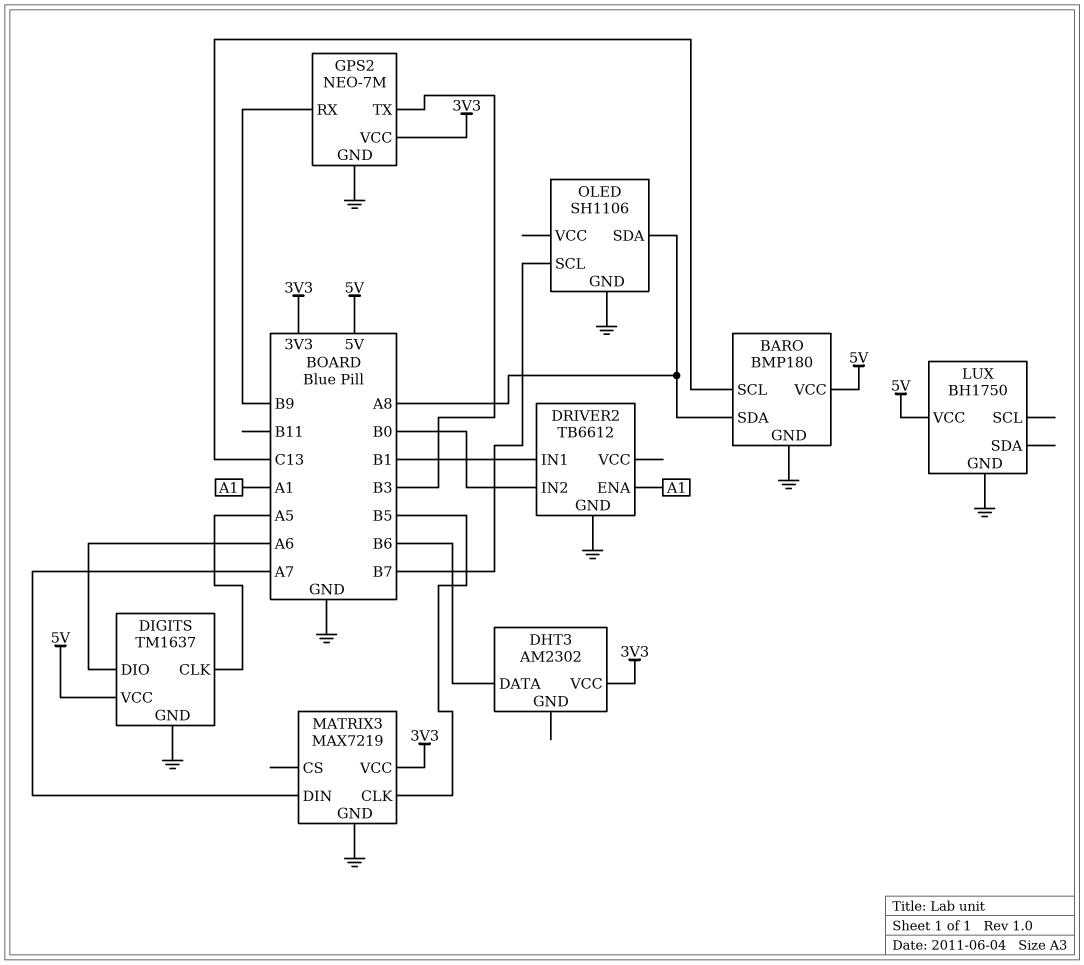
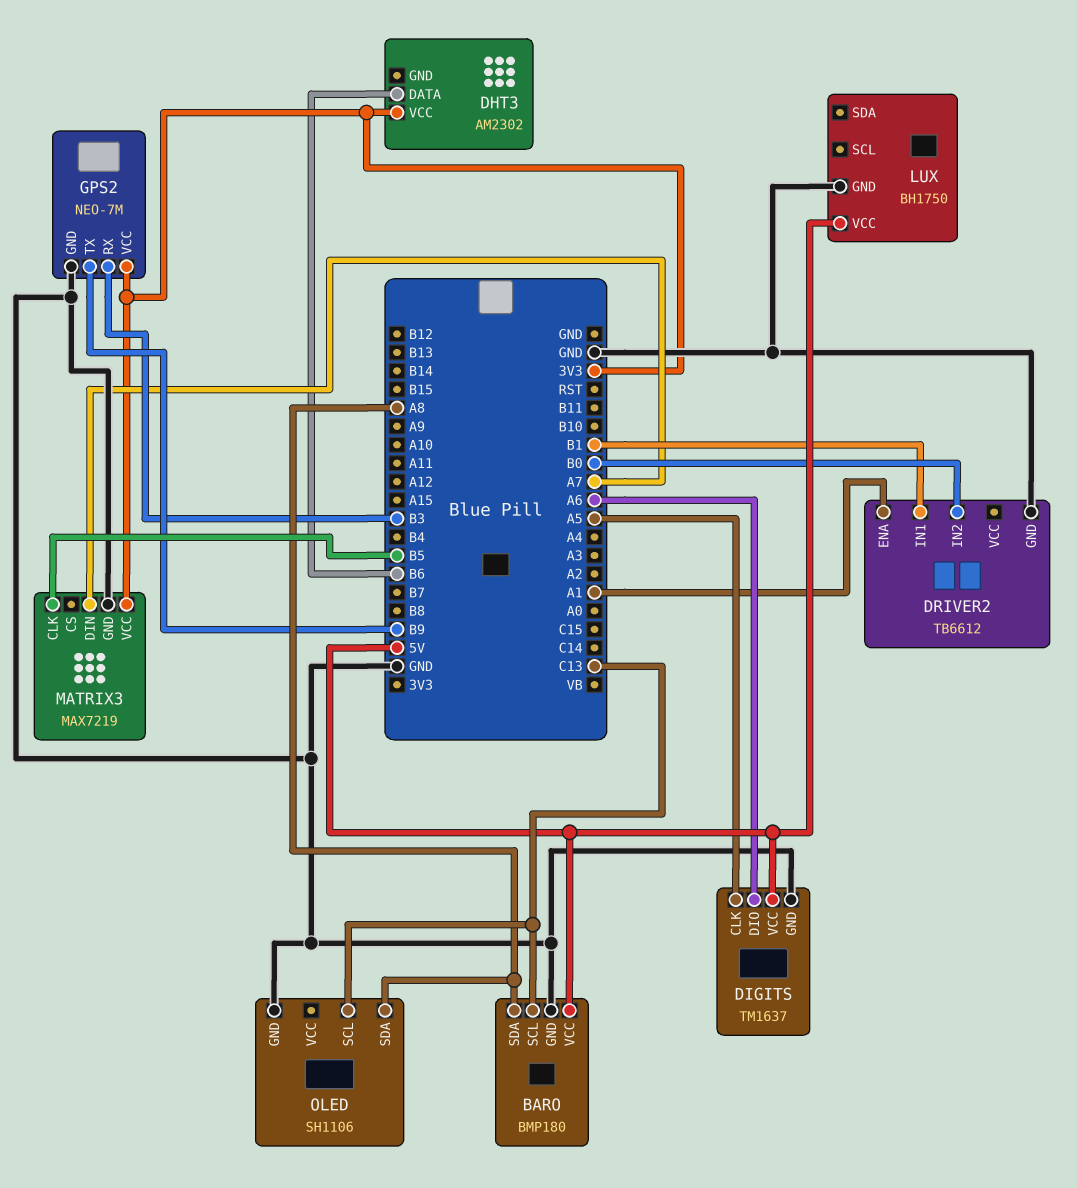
GPS2 pin RX: B9 -> B3
GPS2 pin TX: B3 -> B9
OLED pin SCL: B7 -> C13

